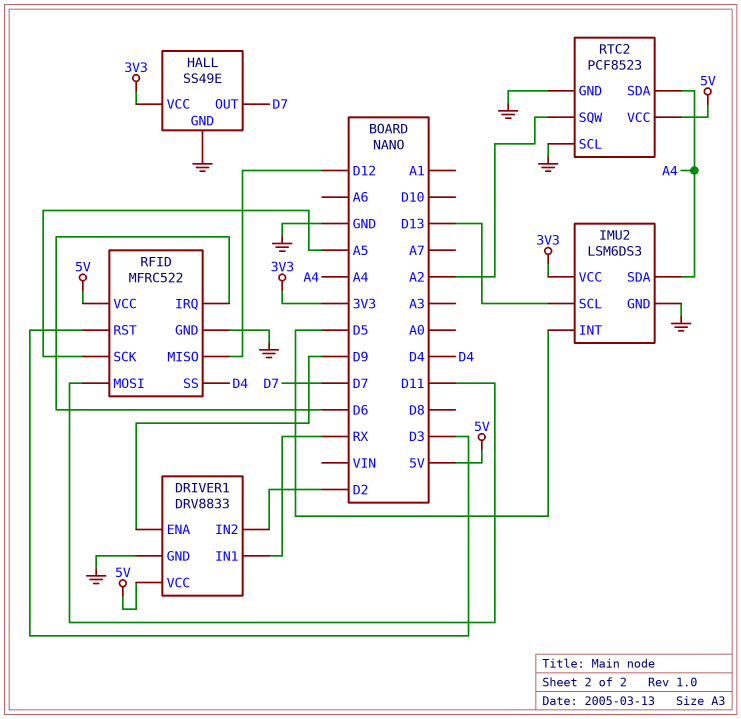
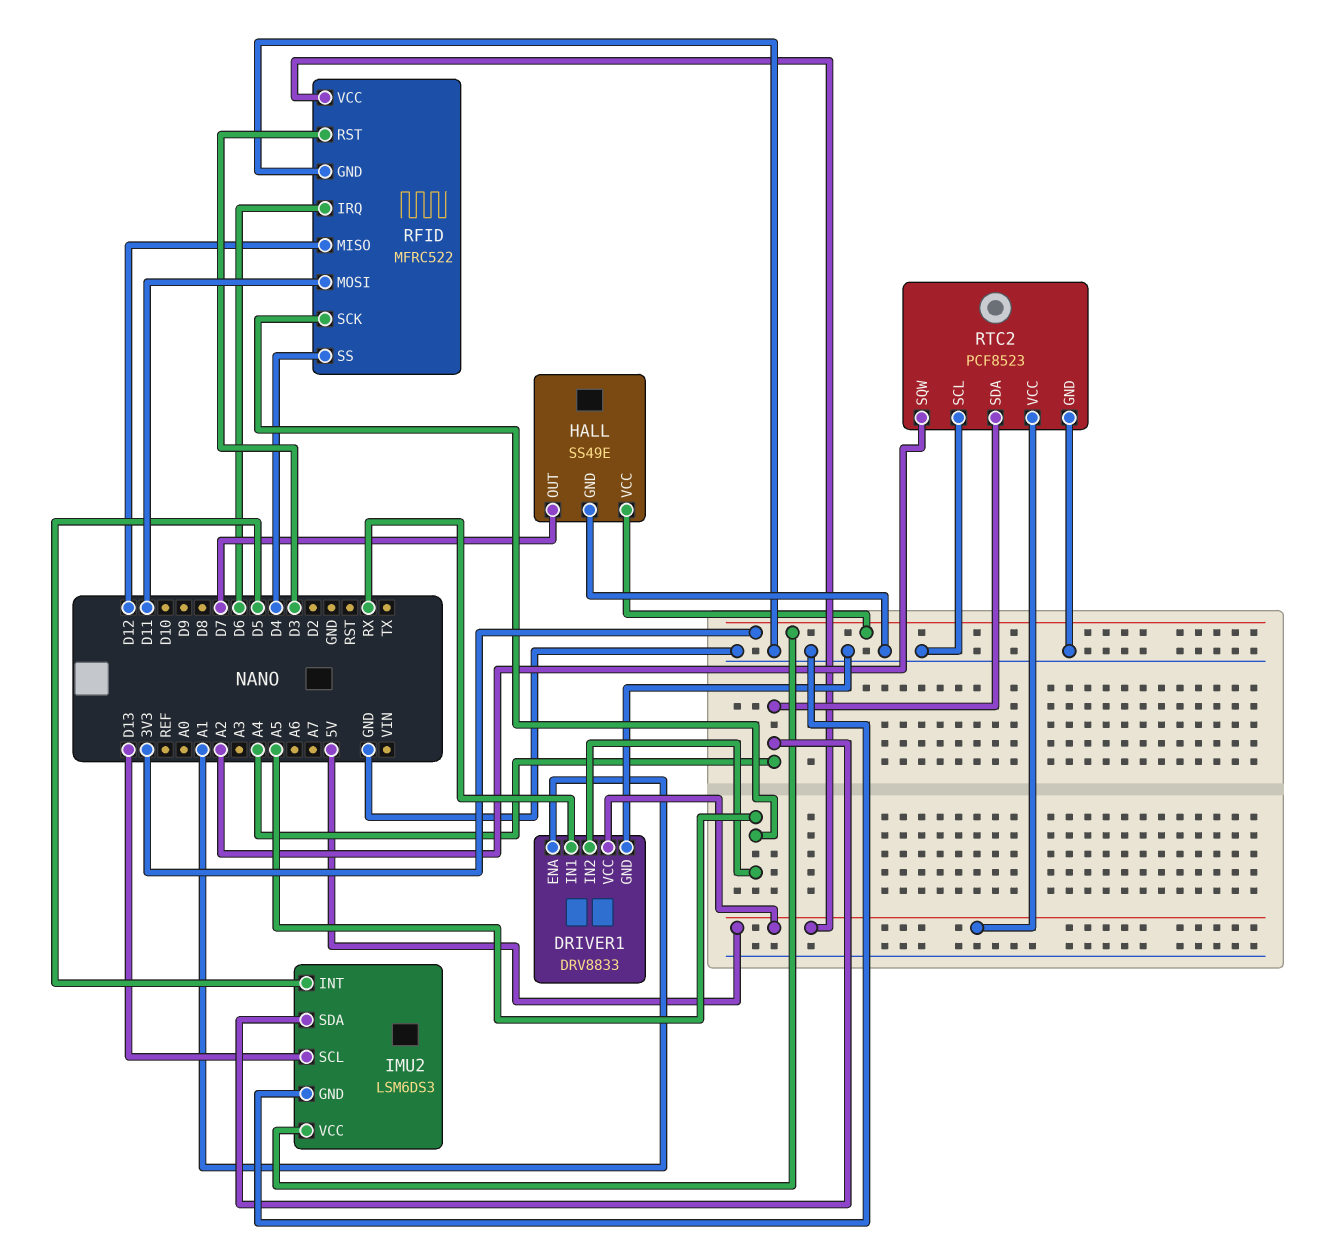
DRIVER1 pin ENA: D9 -> A1
DRIVER1 pin IN2: D2 -> A5

